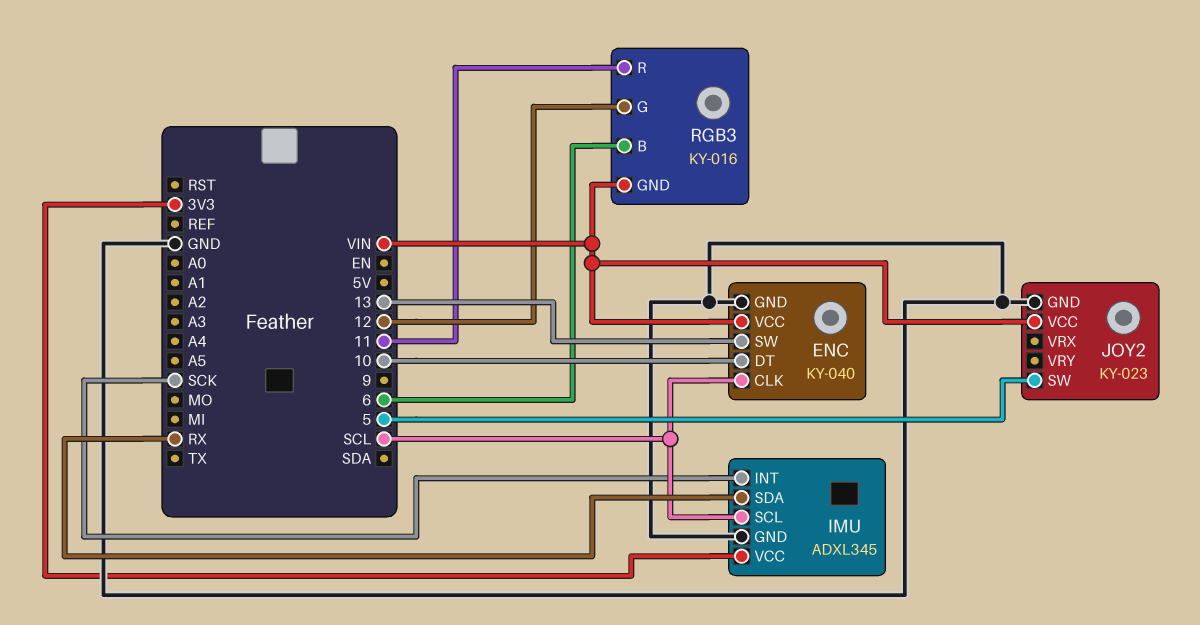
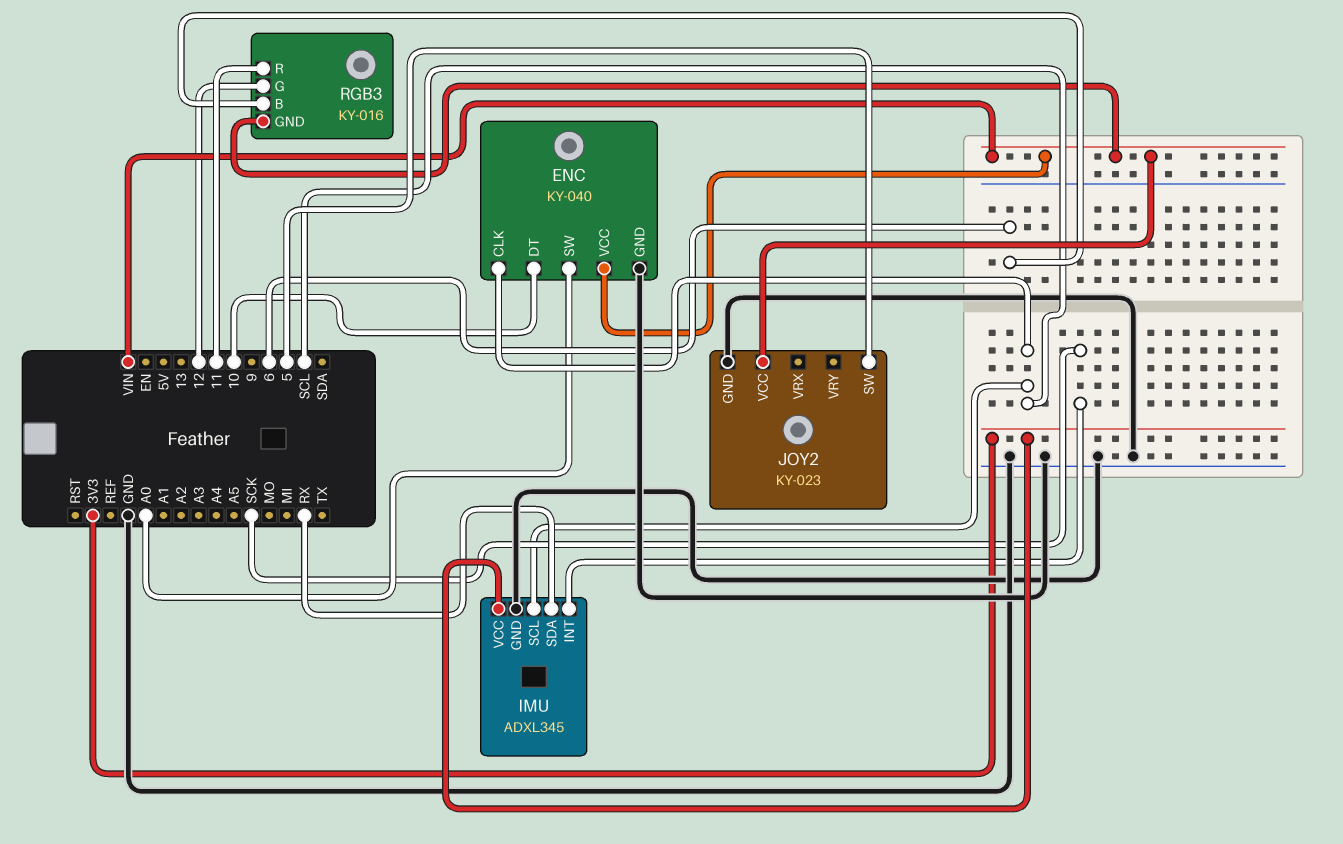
ENC pin SW: 13 -> A0

